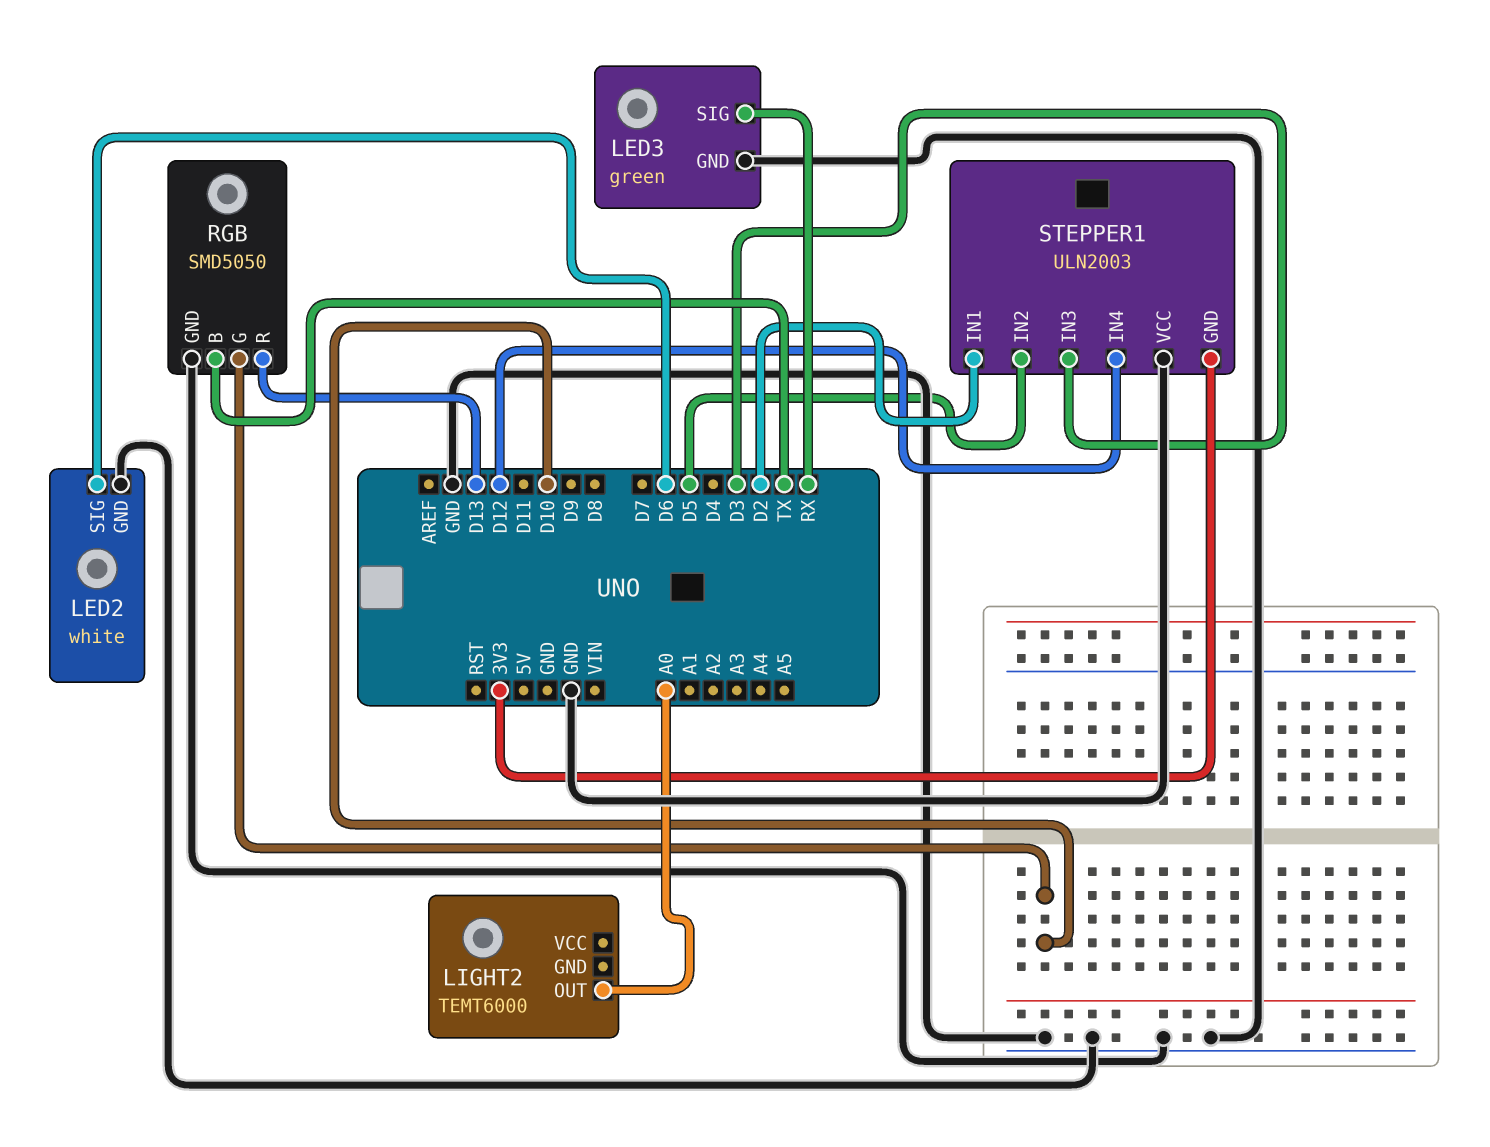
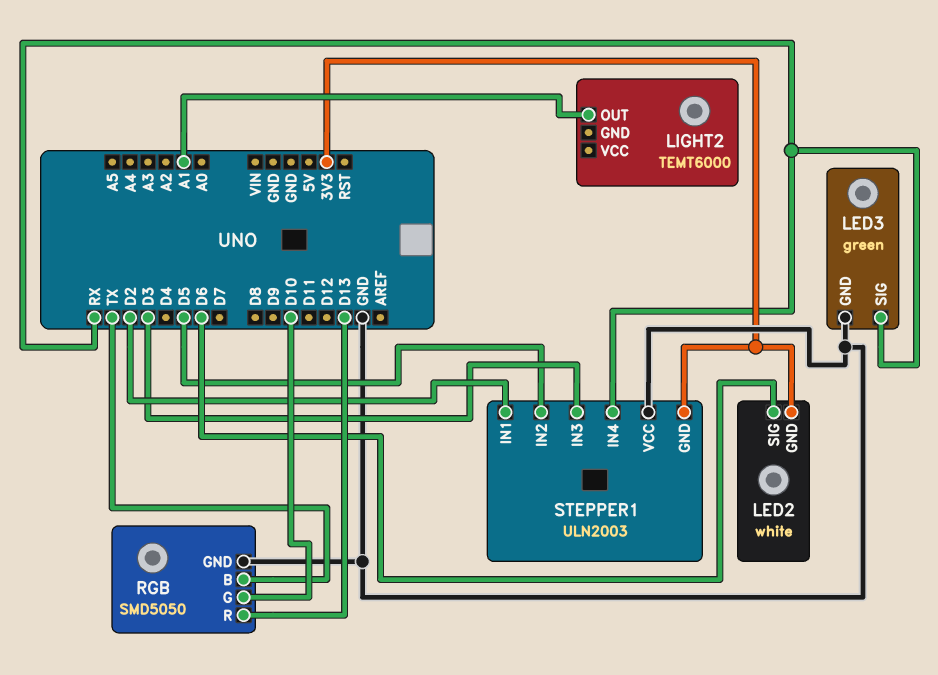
LED2 pin GND: GND -> 3V3
LIGHT2 pin OUT: A0 -> A1
STEPPER1 pin IN4: D12 -> RX

